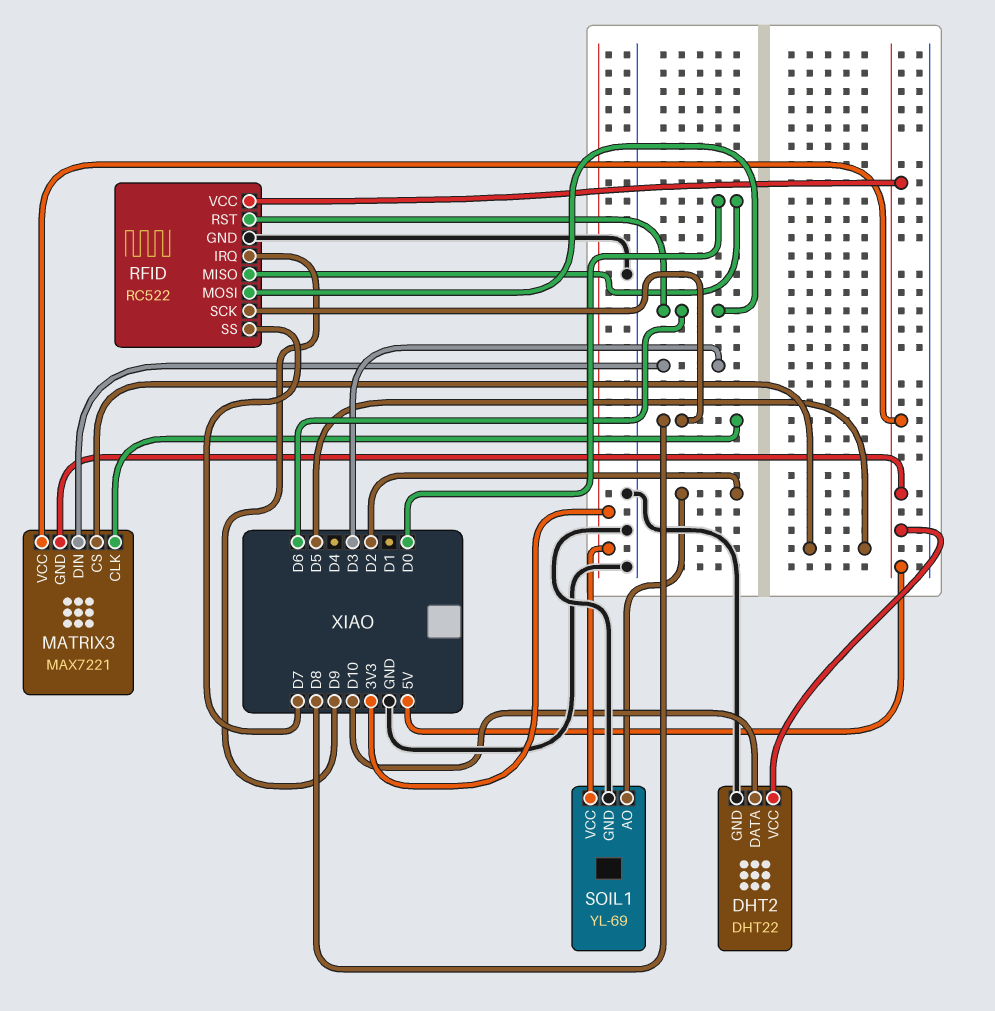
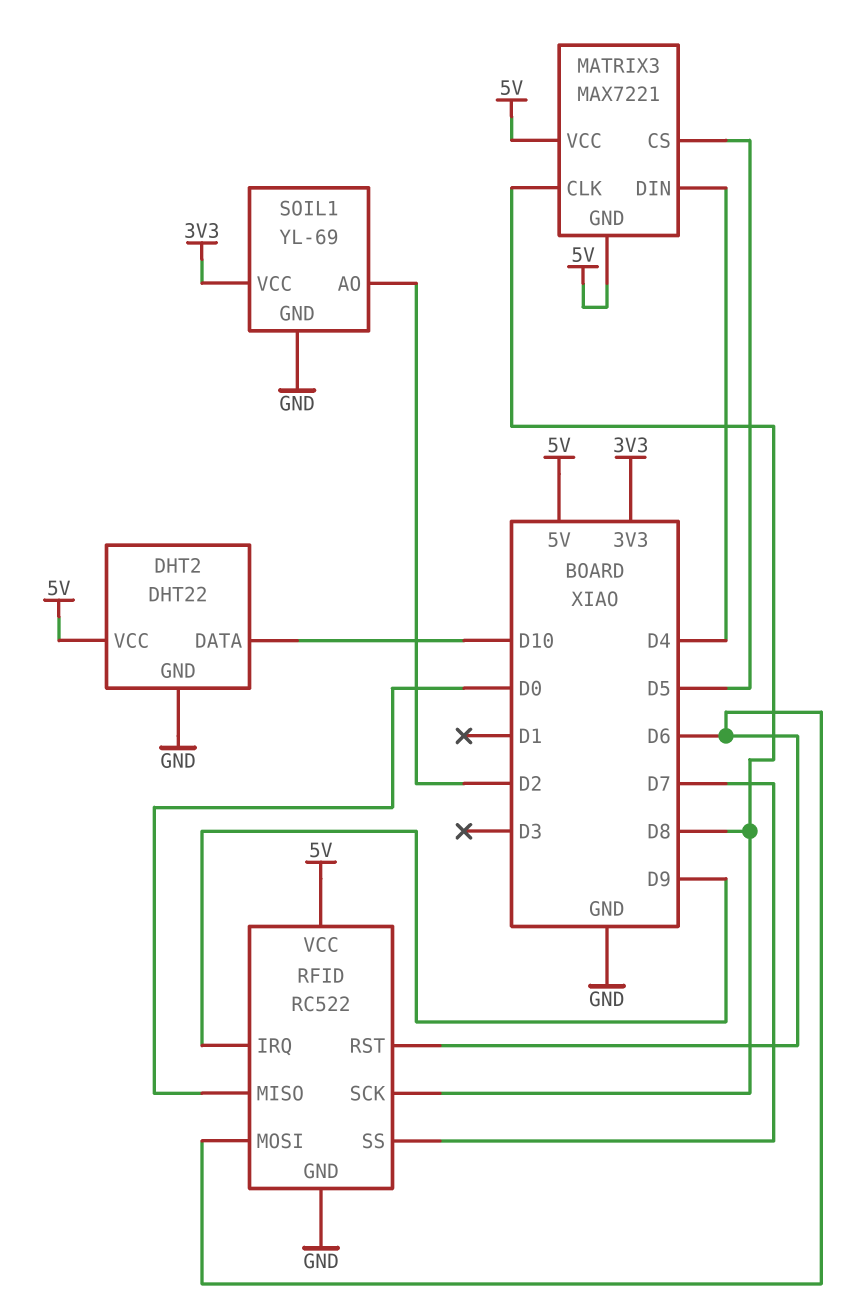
MATRIX3 pin DIN: D3 -> D4

